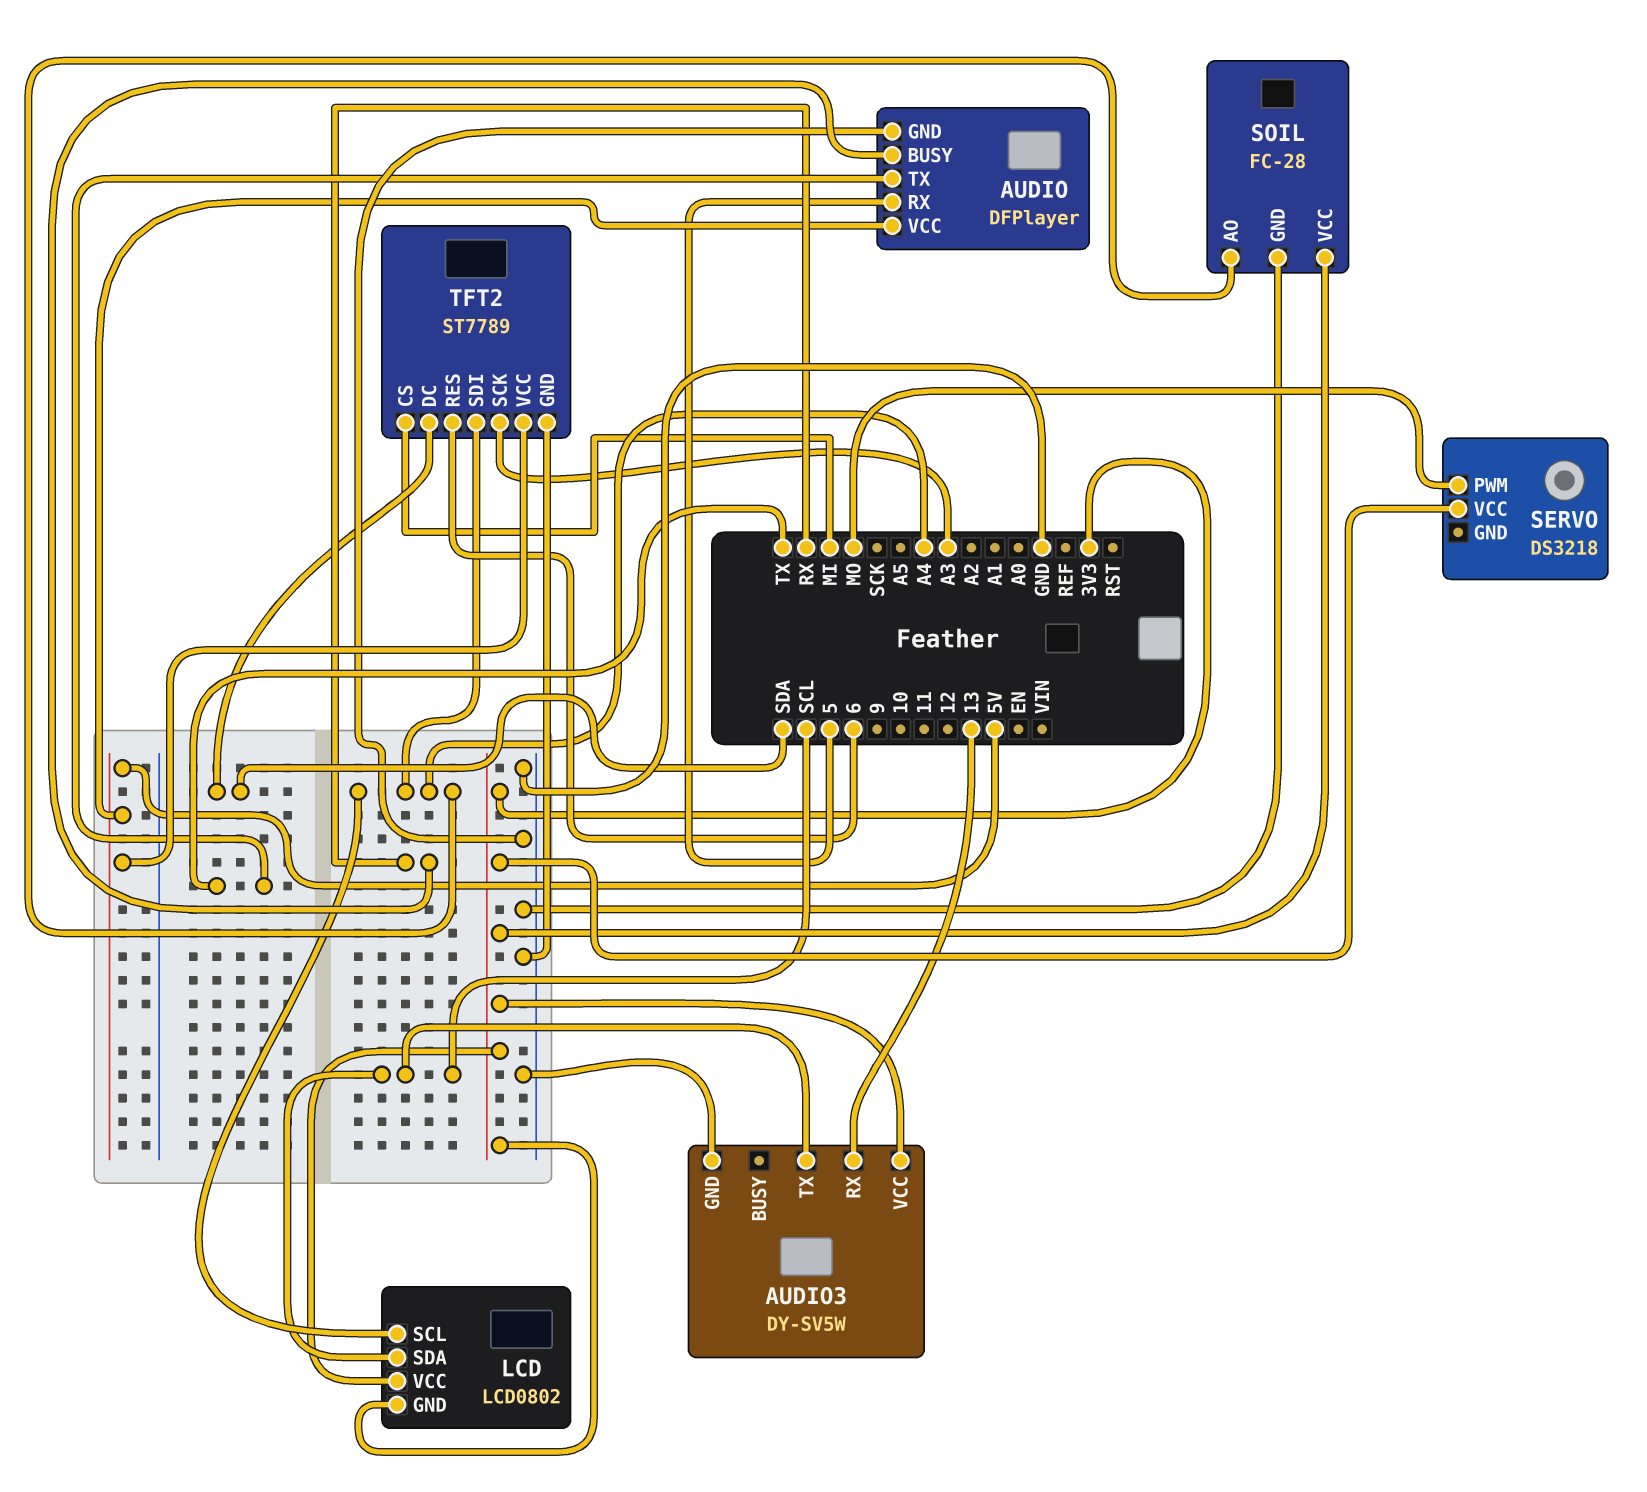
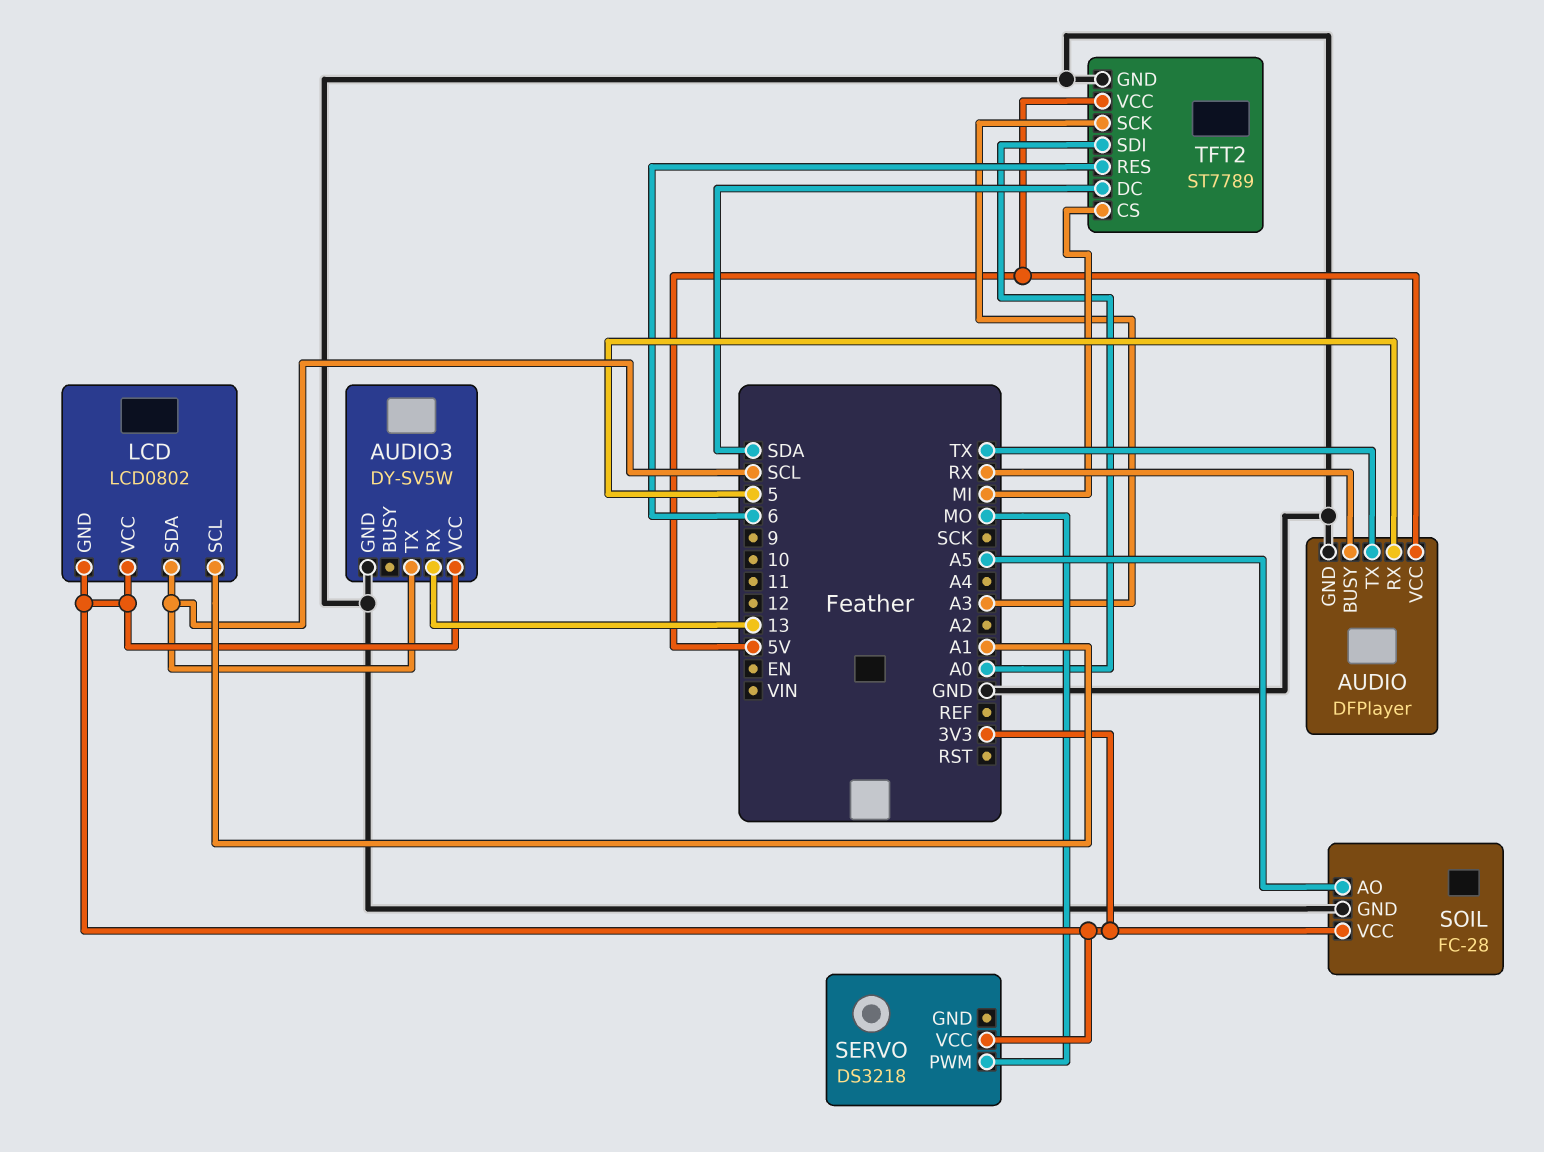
LCD pin SCL: A4 -> A1
SOIL pin AO: A4 -> A5
TFT2 pin SDI: A4 -> A0

